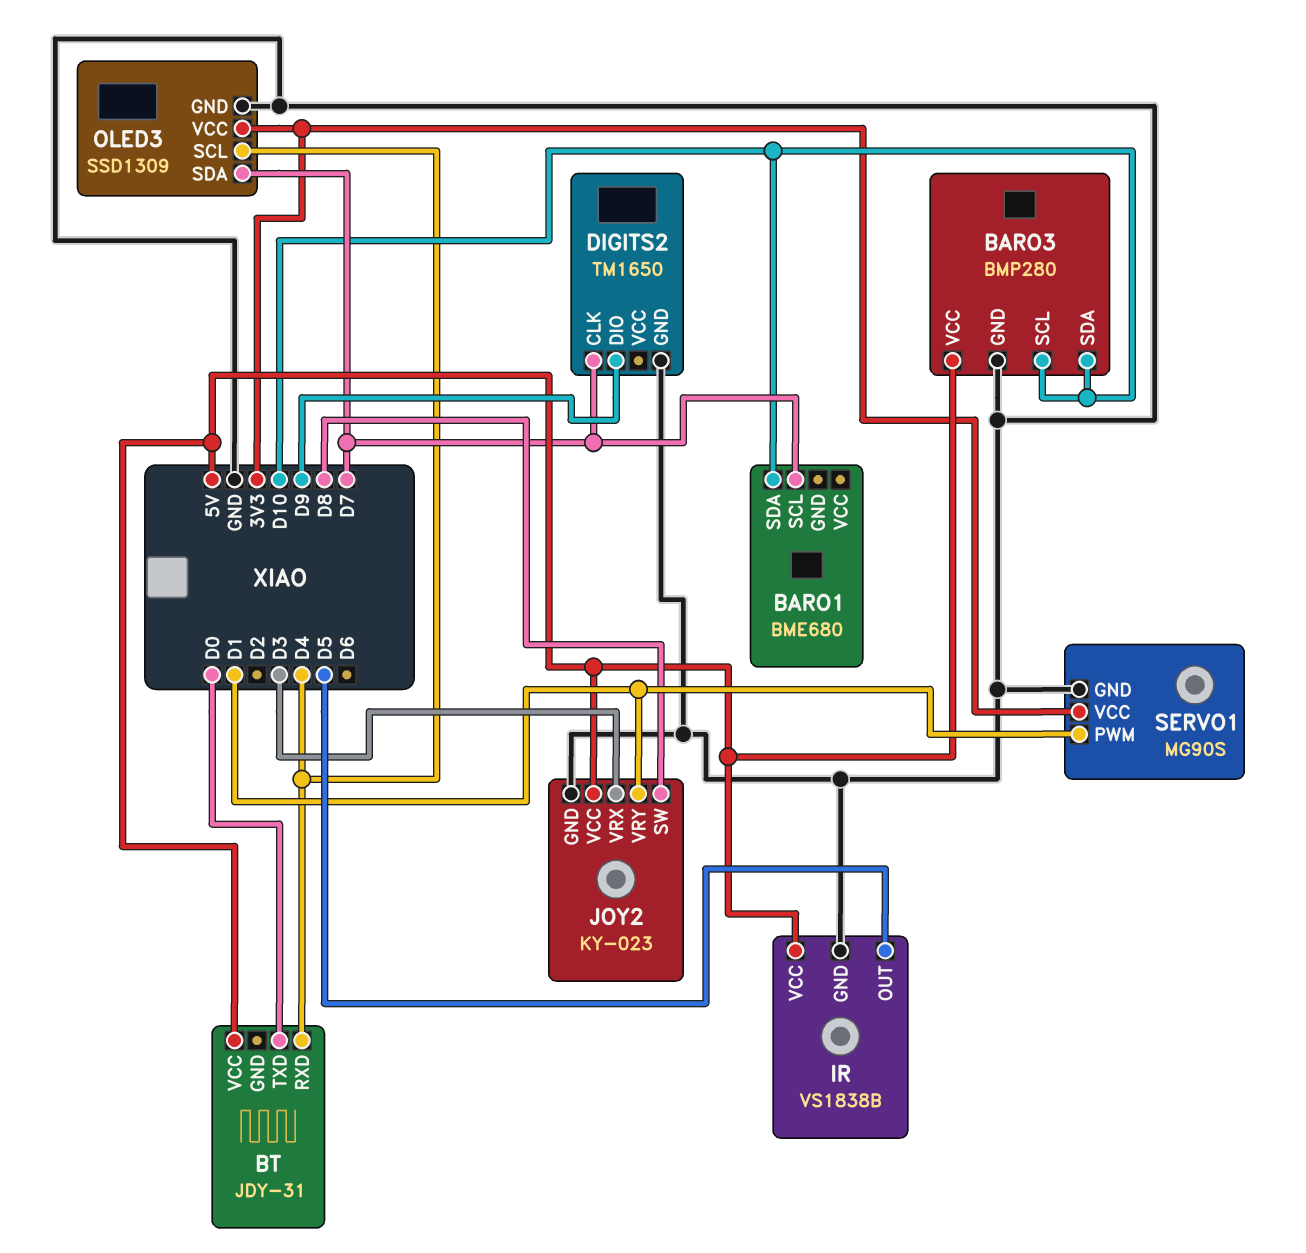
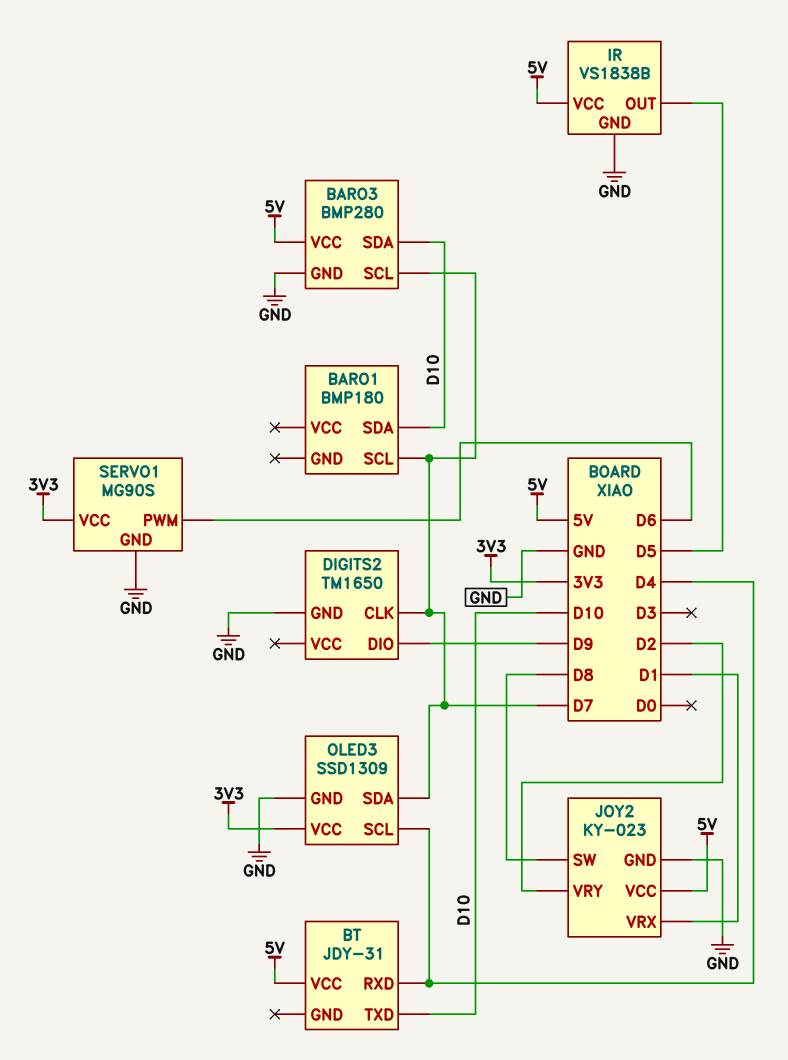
BARO1: BME680 -> BMP180
BARO3 pin SCL: D10 -> D7
BT pin TXD: D0 -> D10
JOY2 pin VRX: D3 -> D1
JOY2 pin VRY: D1 -> D2
SERVO1 pin PWM: D1 -> D6

